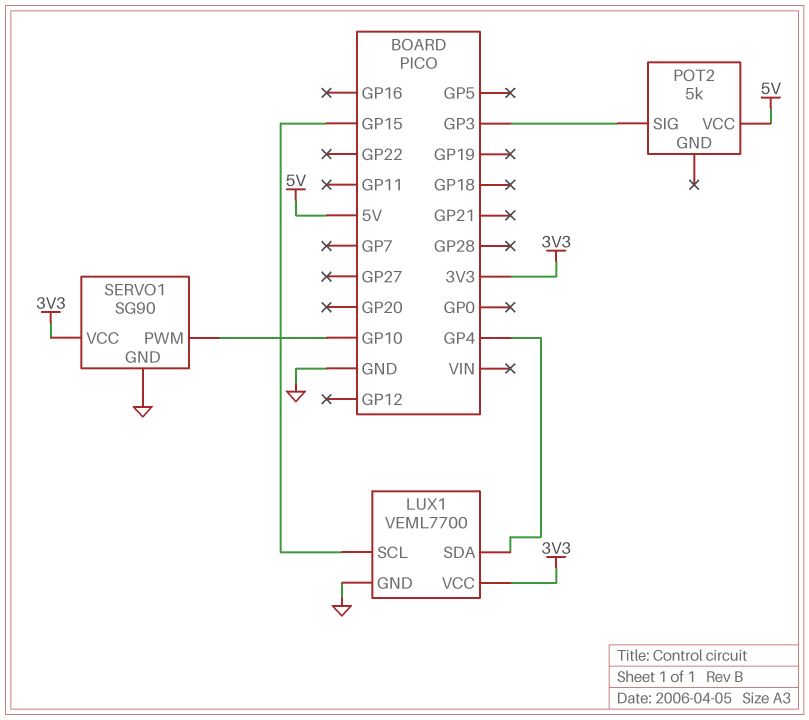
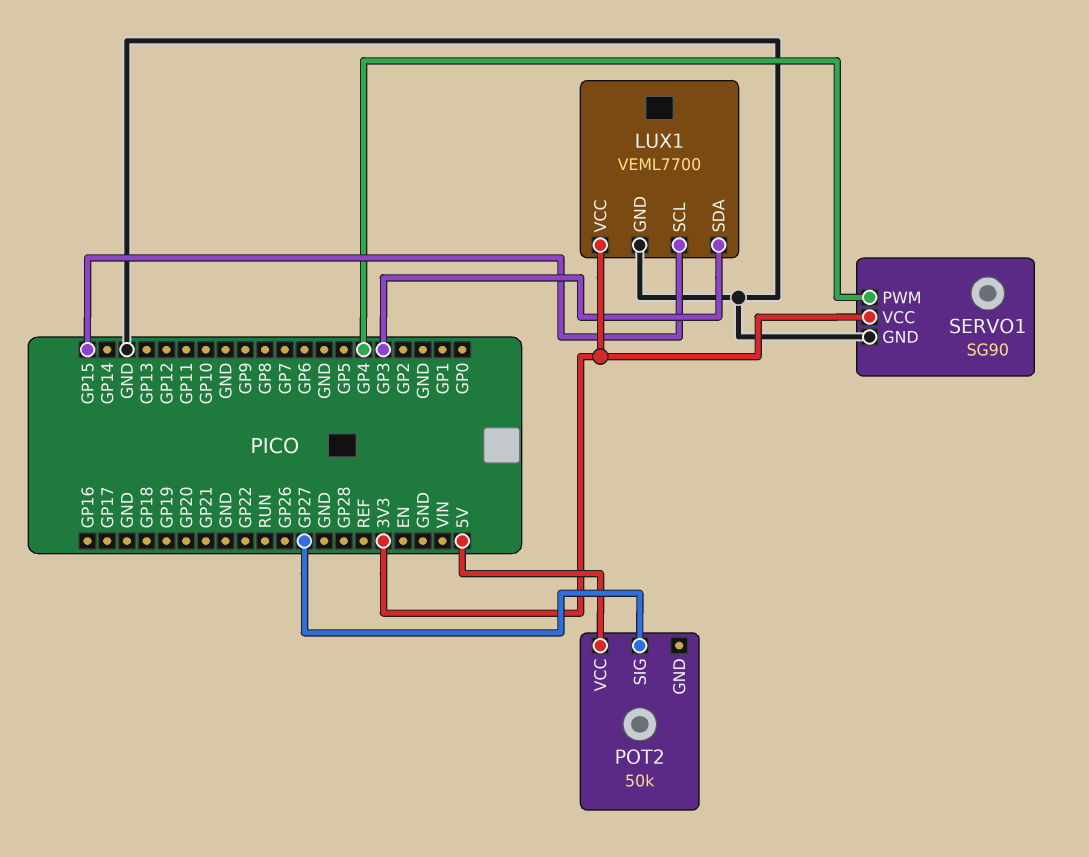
LUX1 pin SDA: GP4 -> GP3
POT2: 5k -> 50k
POT2 pin SIG: GP3 -> GP27
SERVO1 pin PWM: GP10 -> GP4

